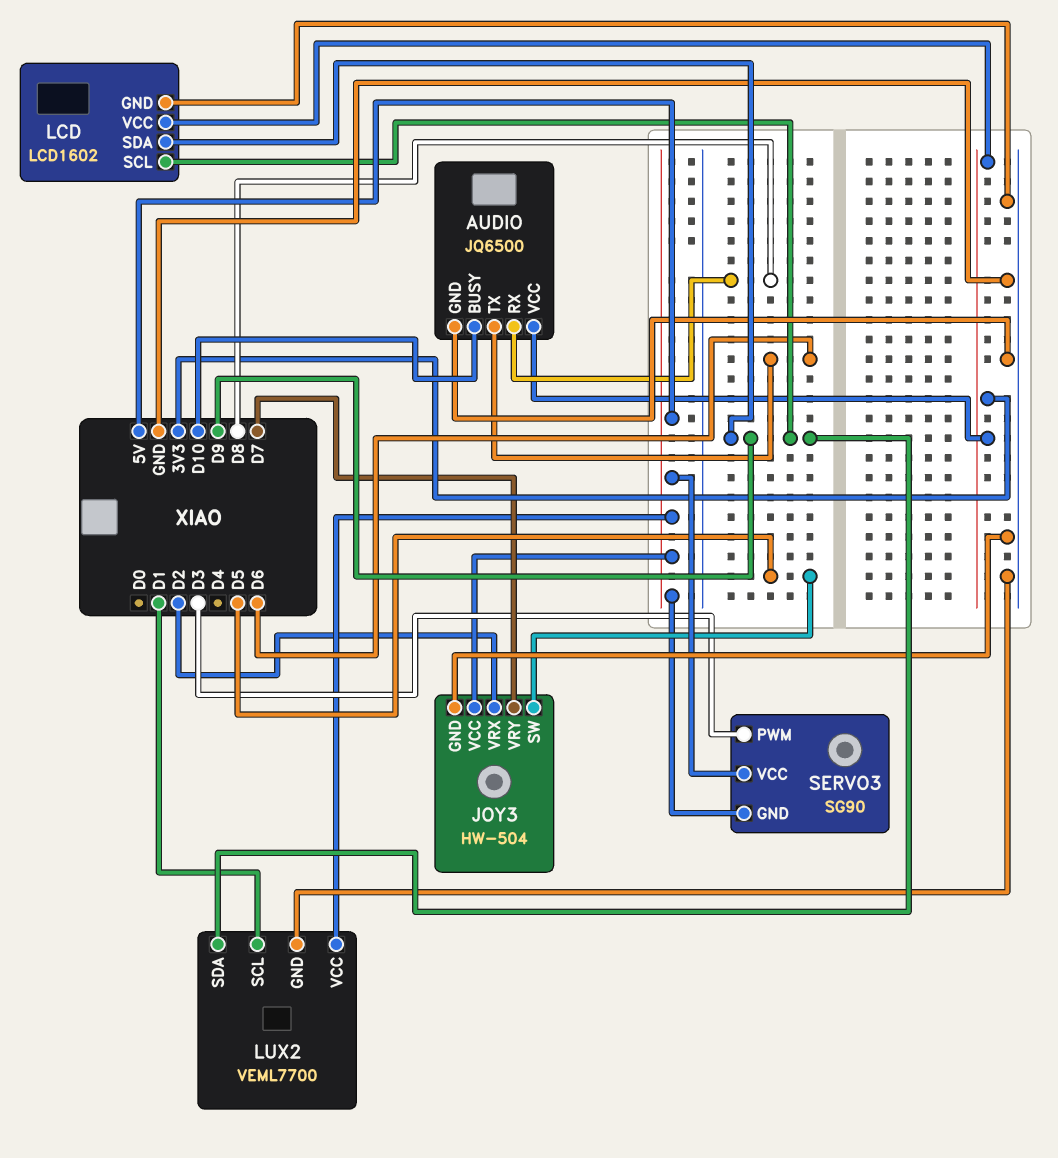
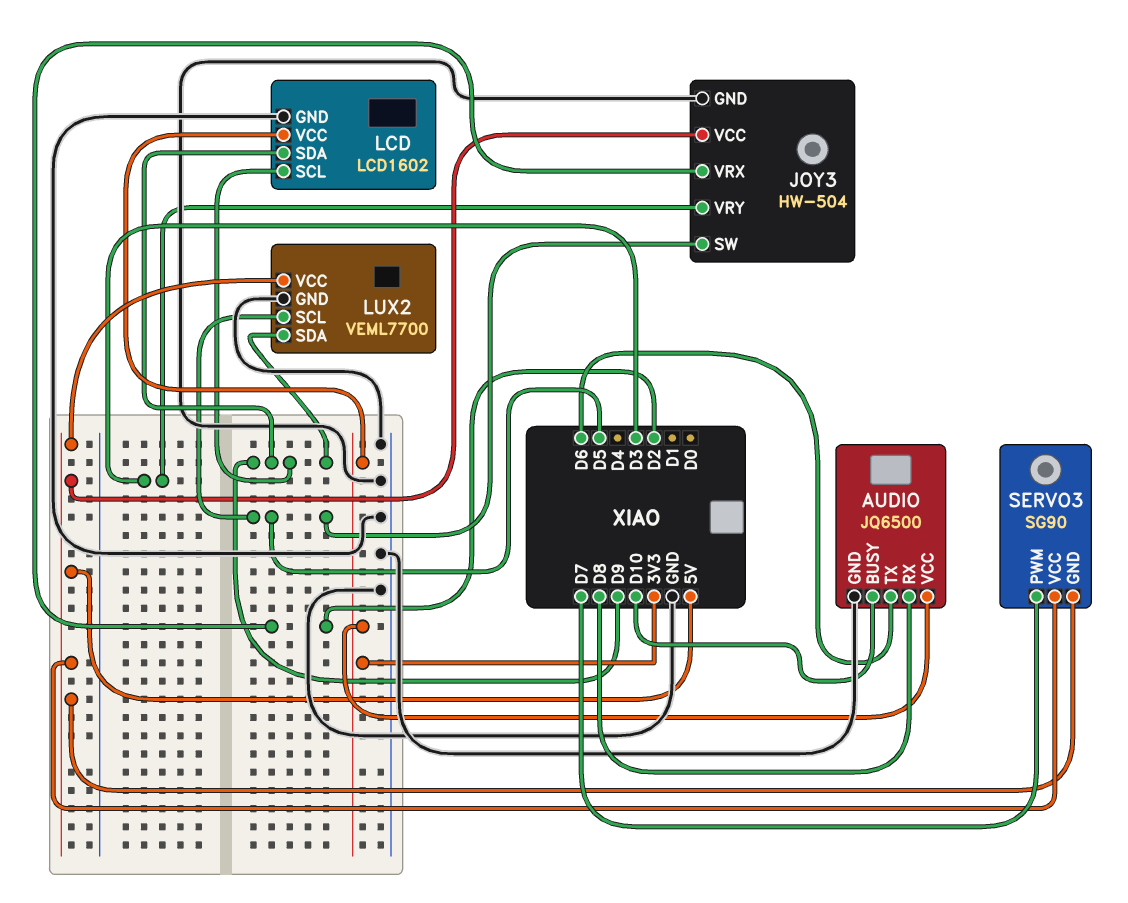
JOY3 pin VRY: D7 -> D3
LUX2 pin SCL: D1 -> D5
SERVO3 pin PWM: D3 -> D7

